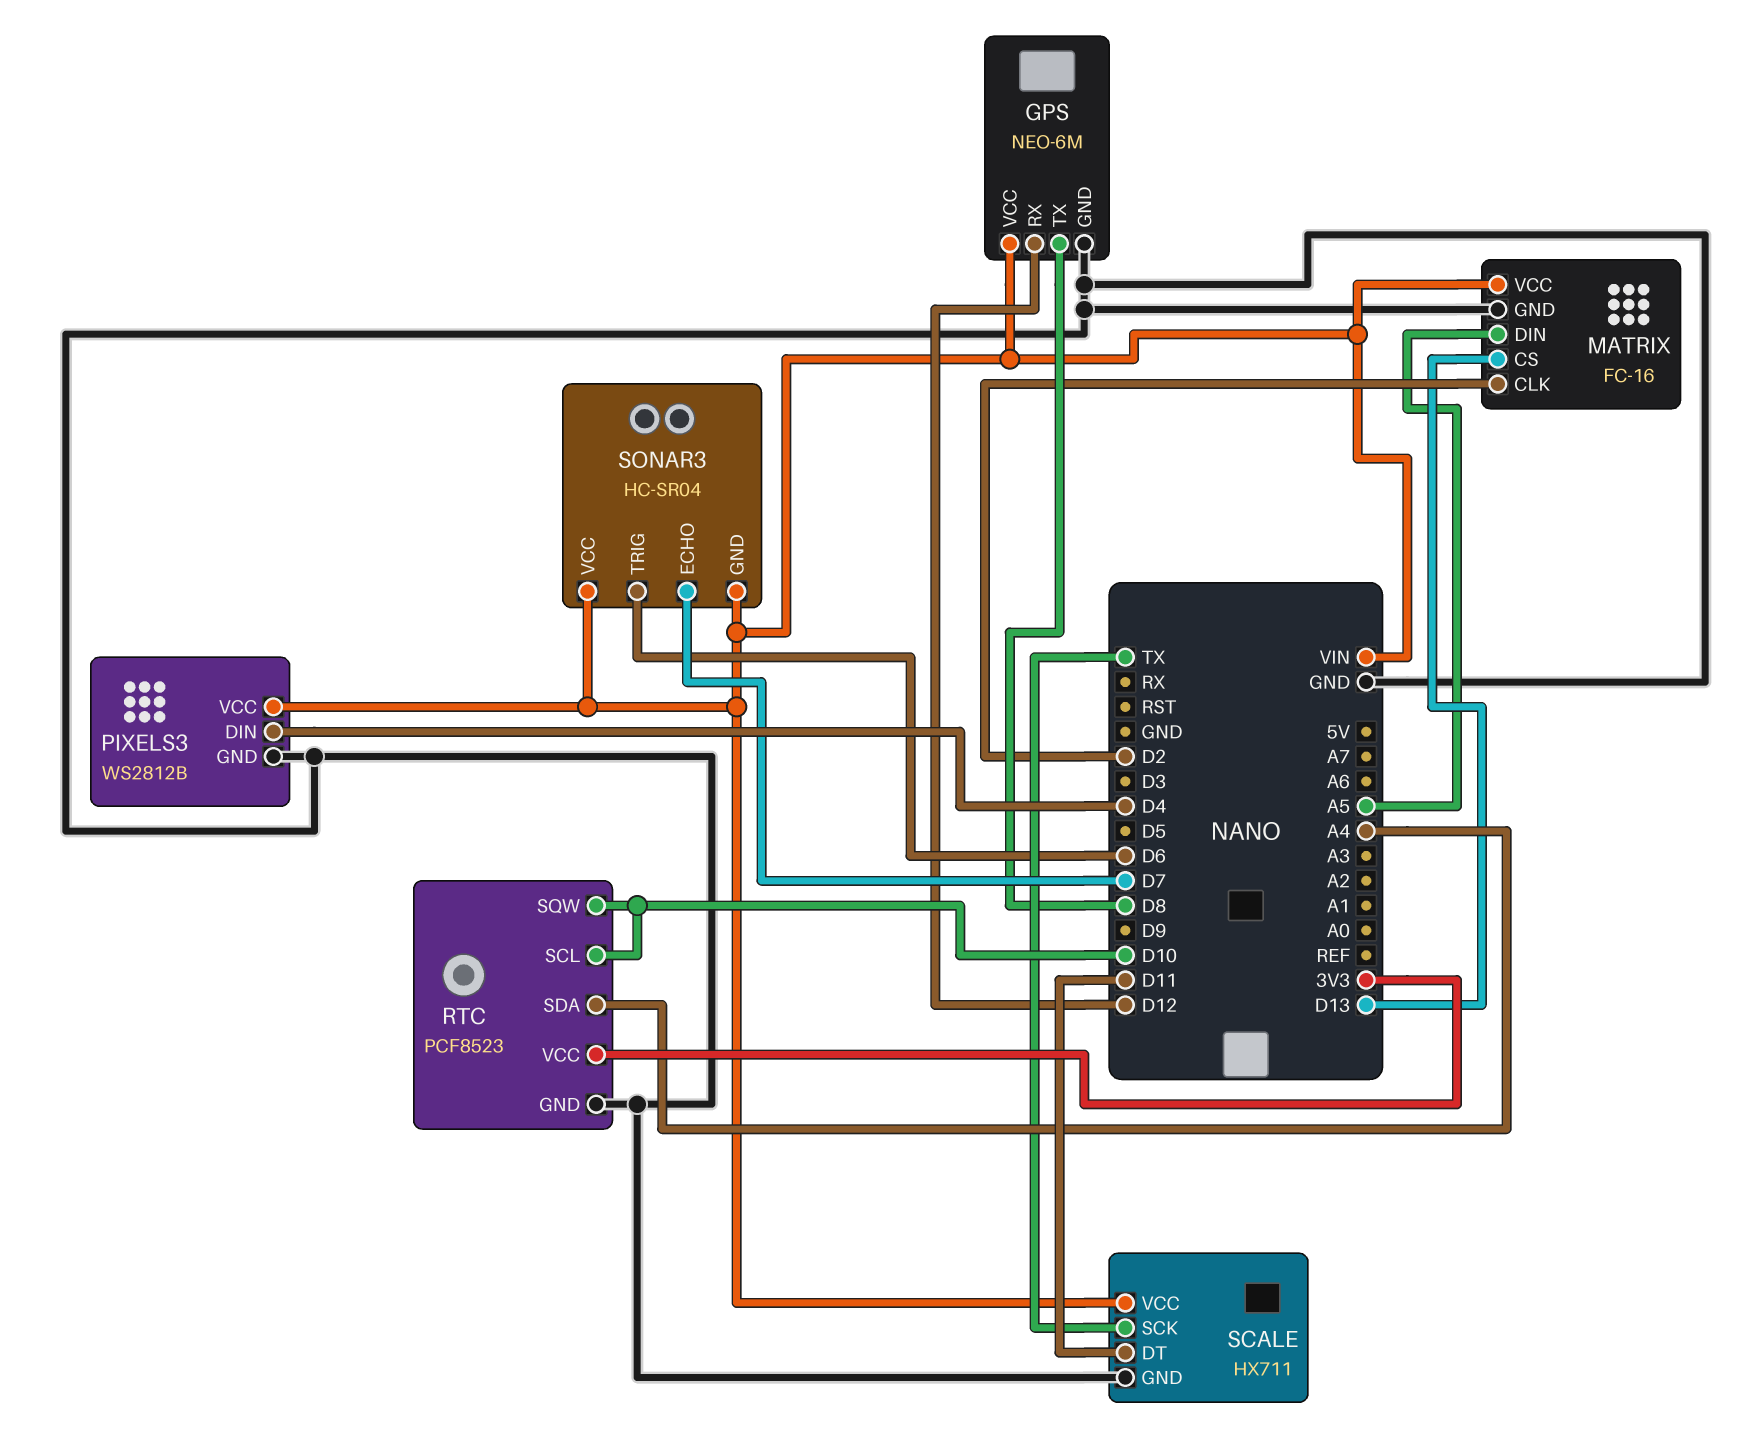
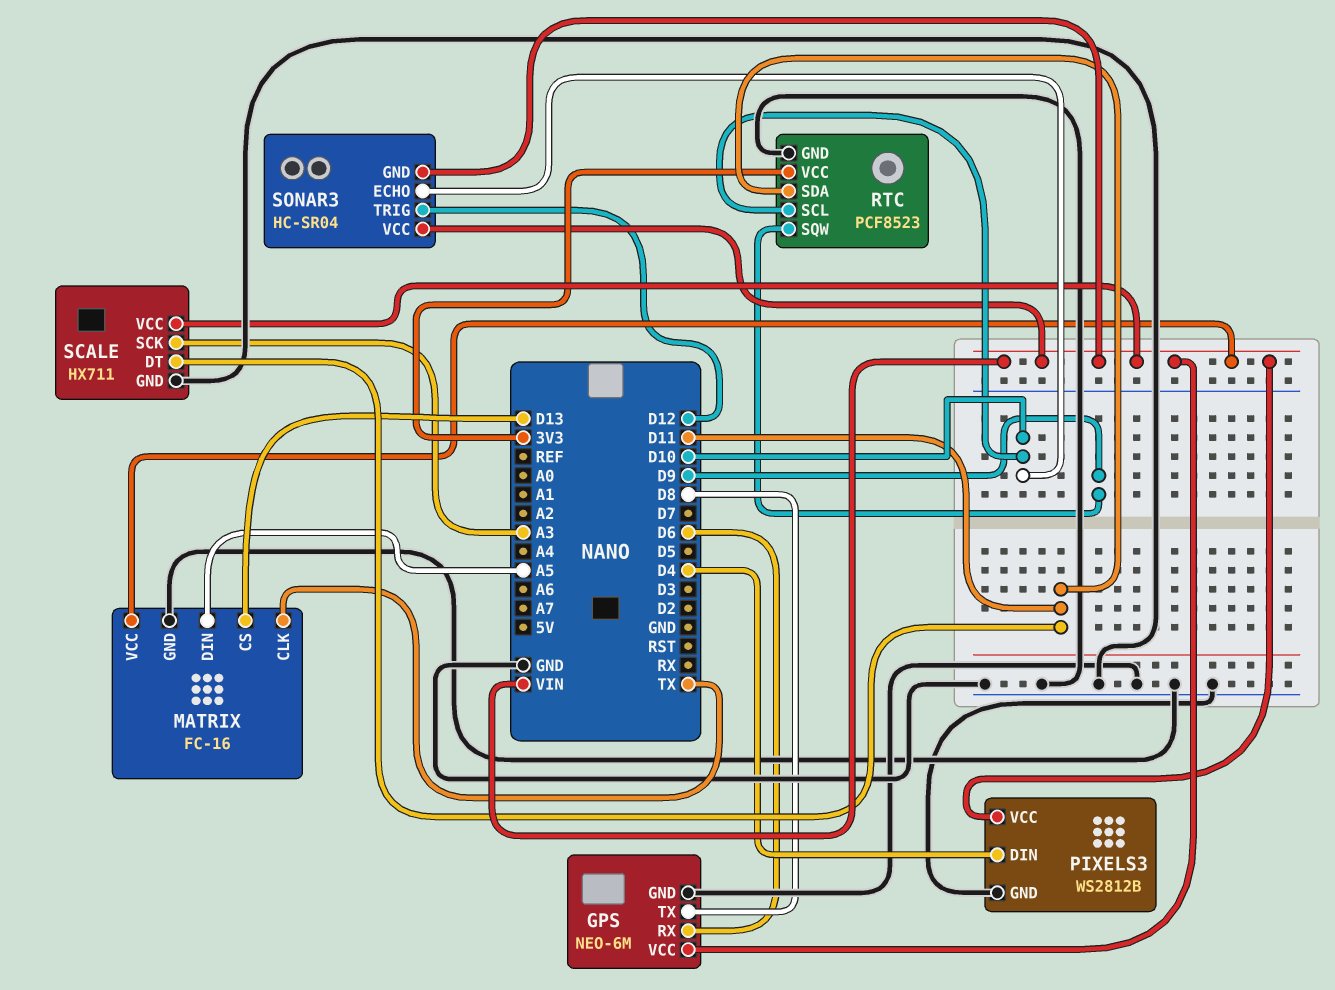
GPS pin RX: D12 -> D6
MATRIX pin CLK: D2 -> TX
RTC pin SDA: A4 -> D11
RTC pin SQW: D10 -> D9
SCALE pin SCK: TX -> A3
SONAR3 pin ECHO: D7 -> D10
SONAR3 pin TRIG: D6 -> D12

